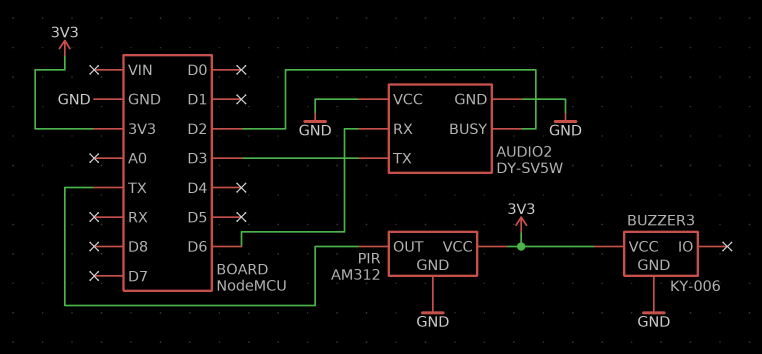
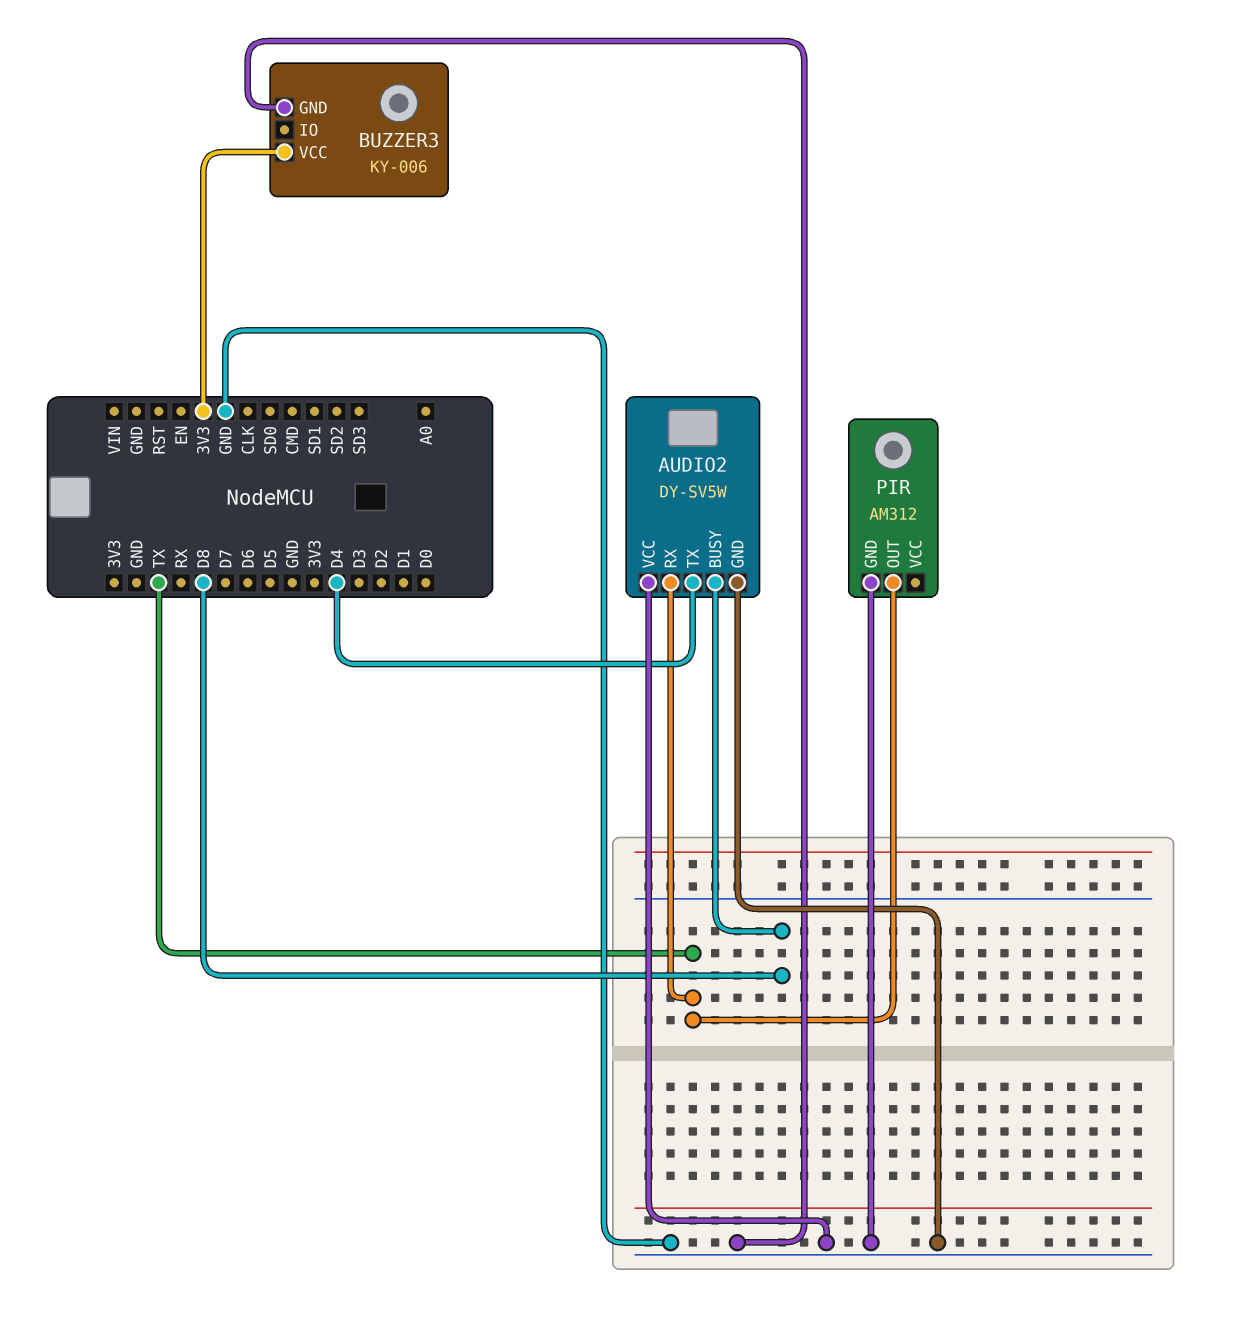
AUDIO2 pin BUSY: D2 -> D8
AUDIO2 pin RX: D6 -> TX
AUDIO2 pin TX: D3 -> D4
PIR pin VCC: 3V3 -> none

